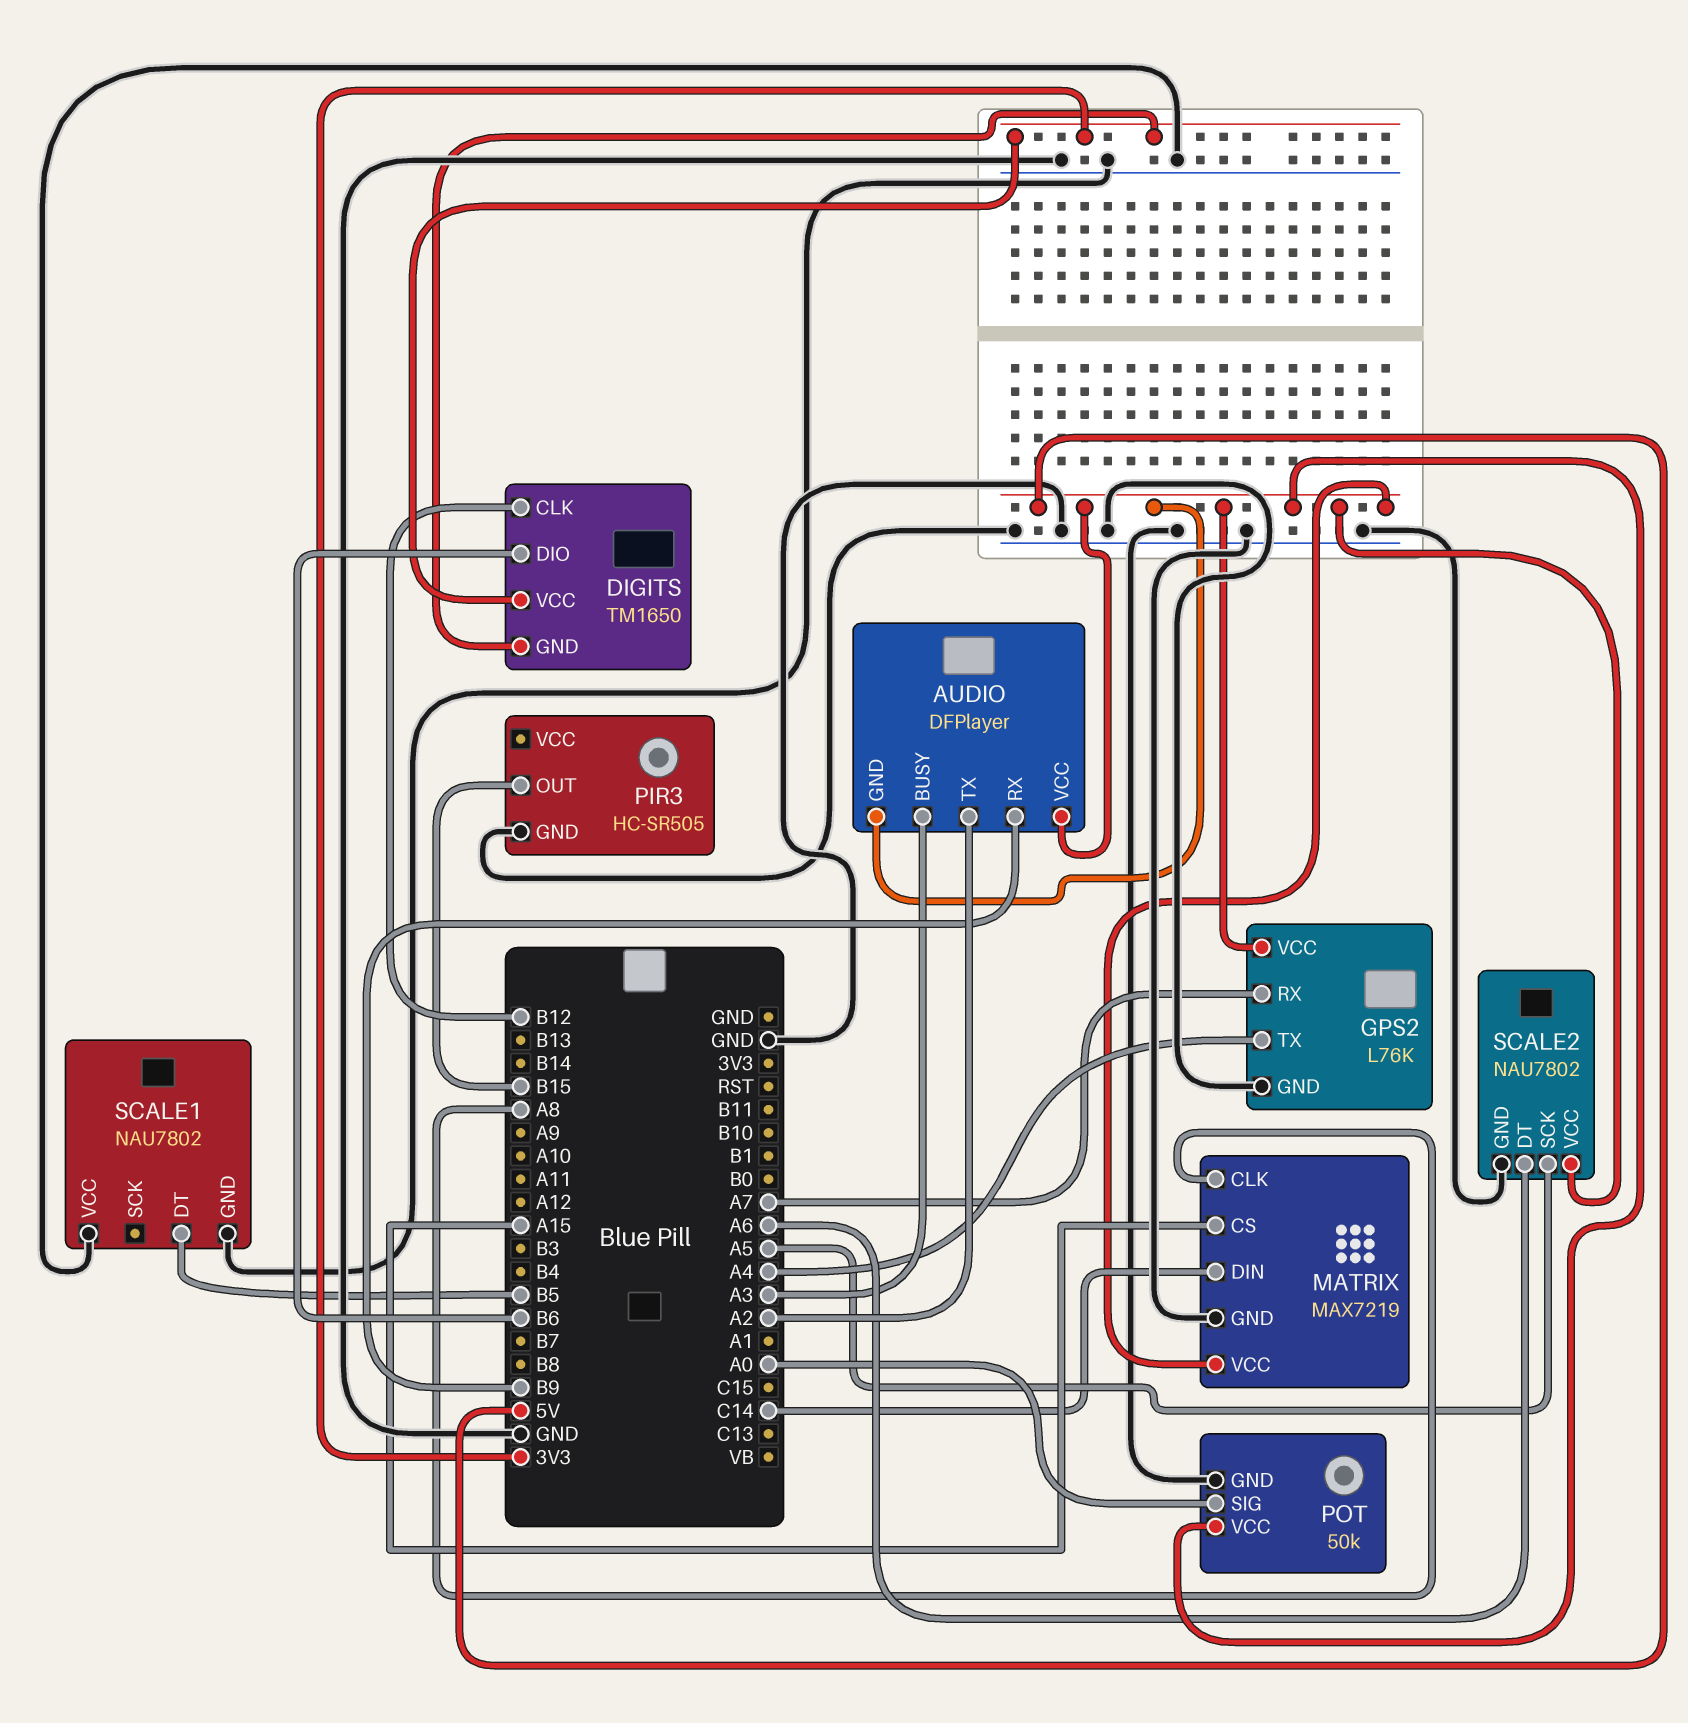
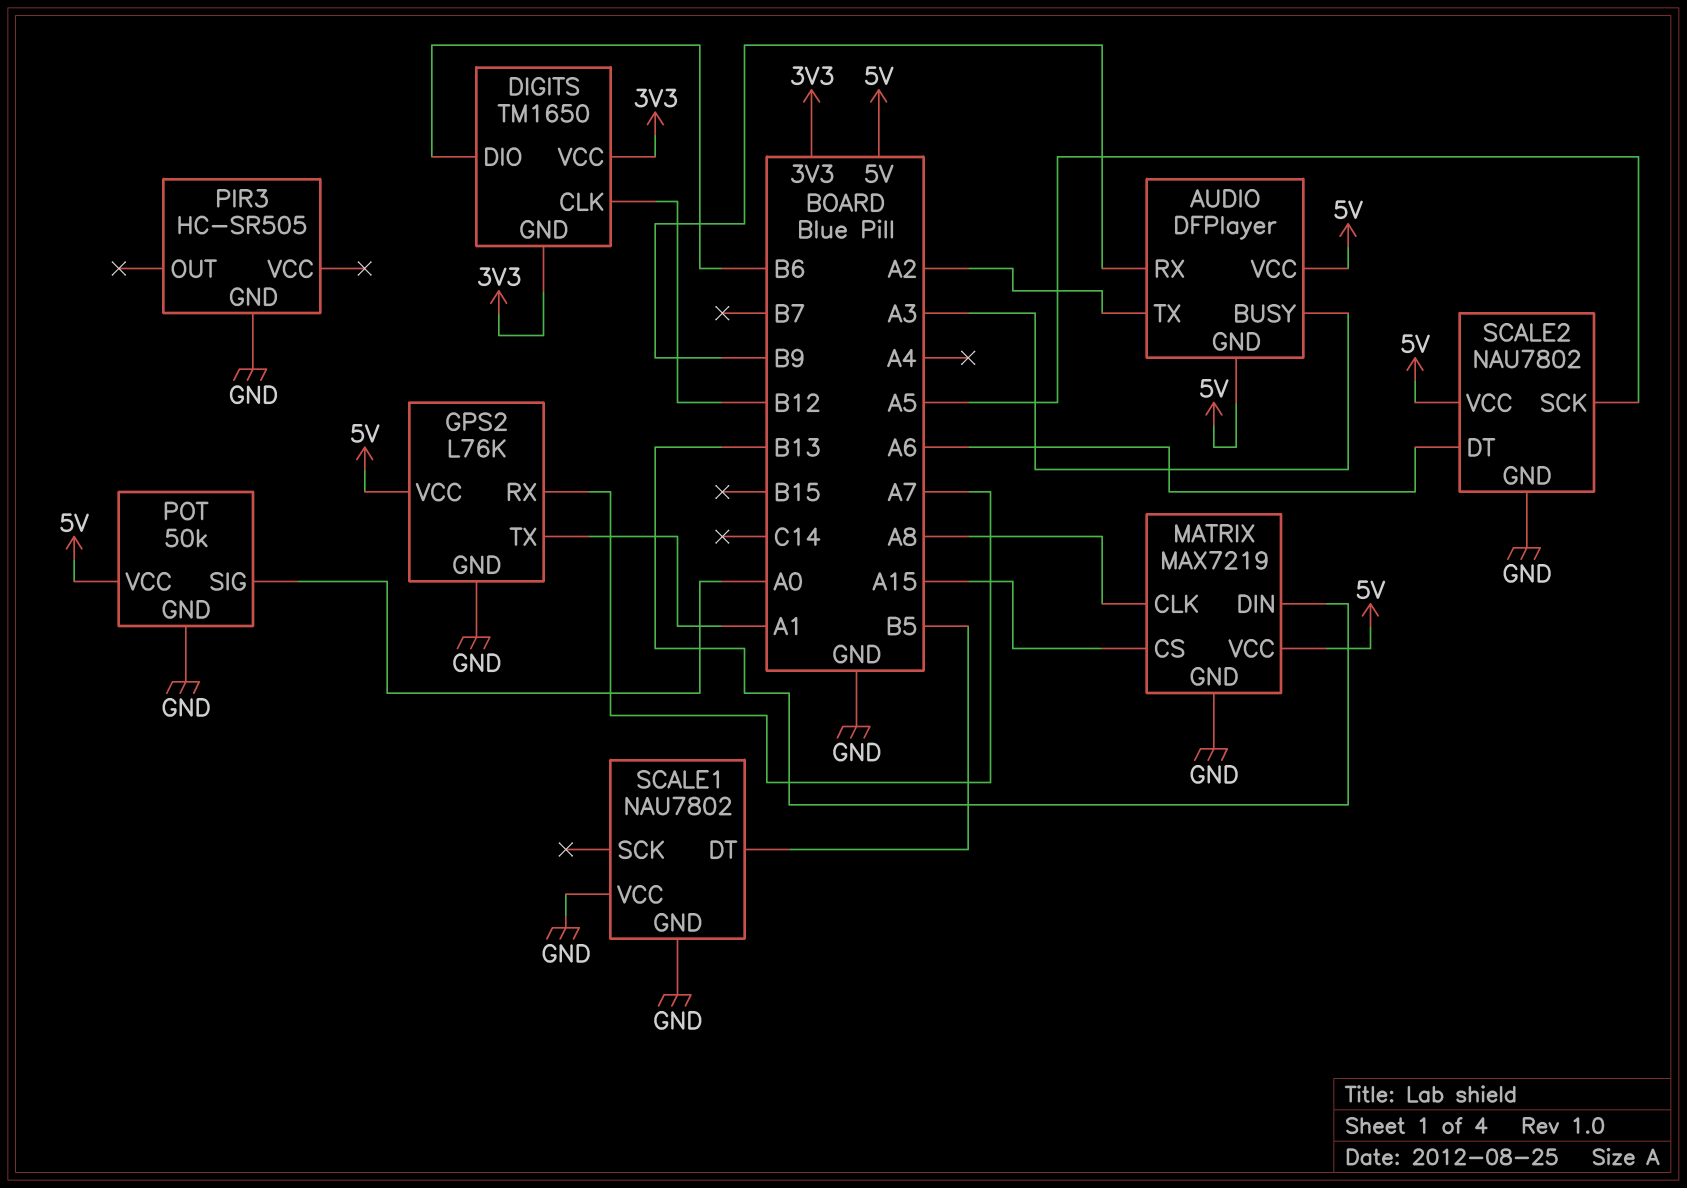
GPS2 pin TX: A4 -> A1
MATRIX pin DIN: C14 -> B13
PIR3 pin OUT: B15 -> none

